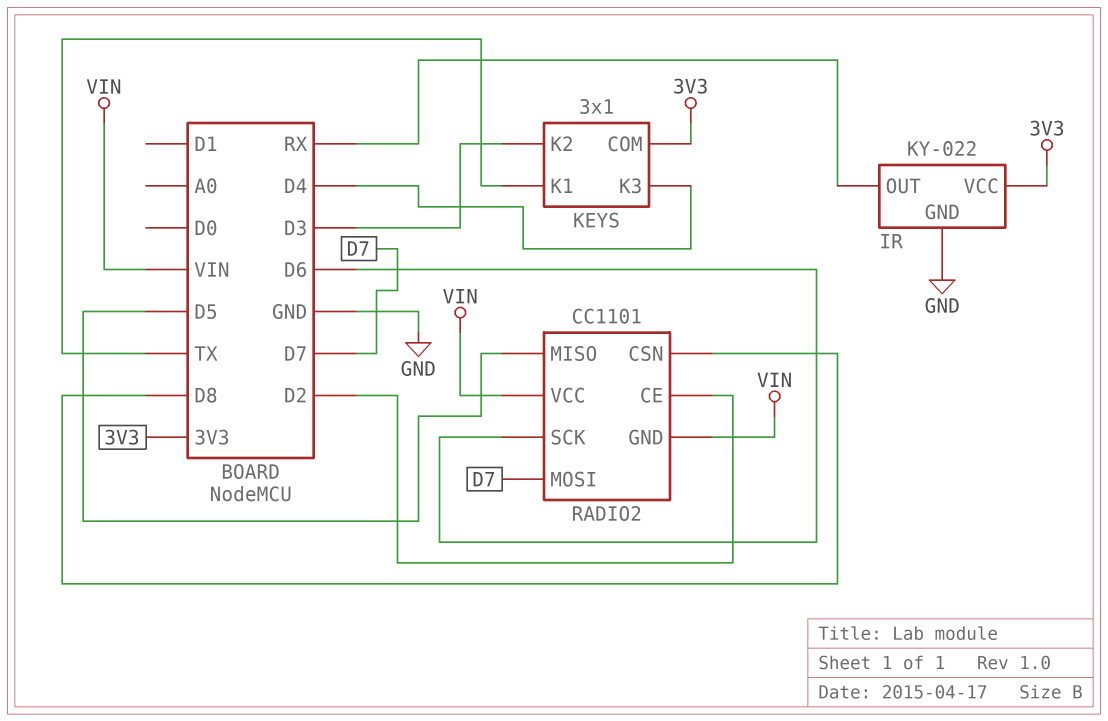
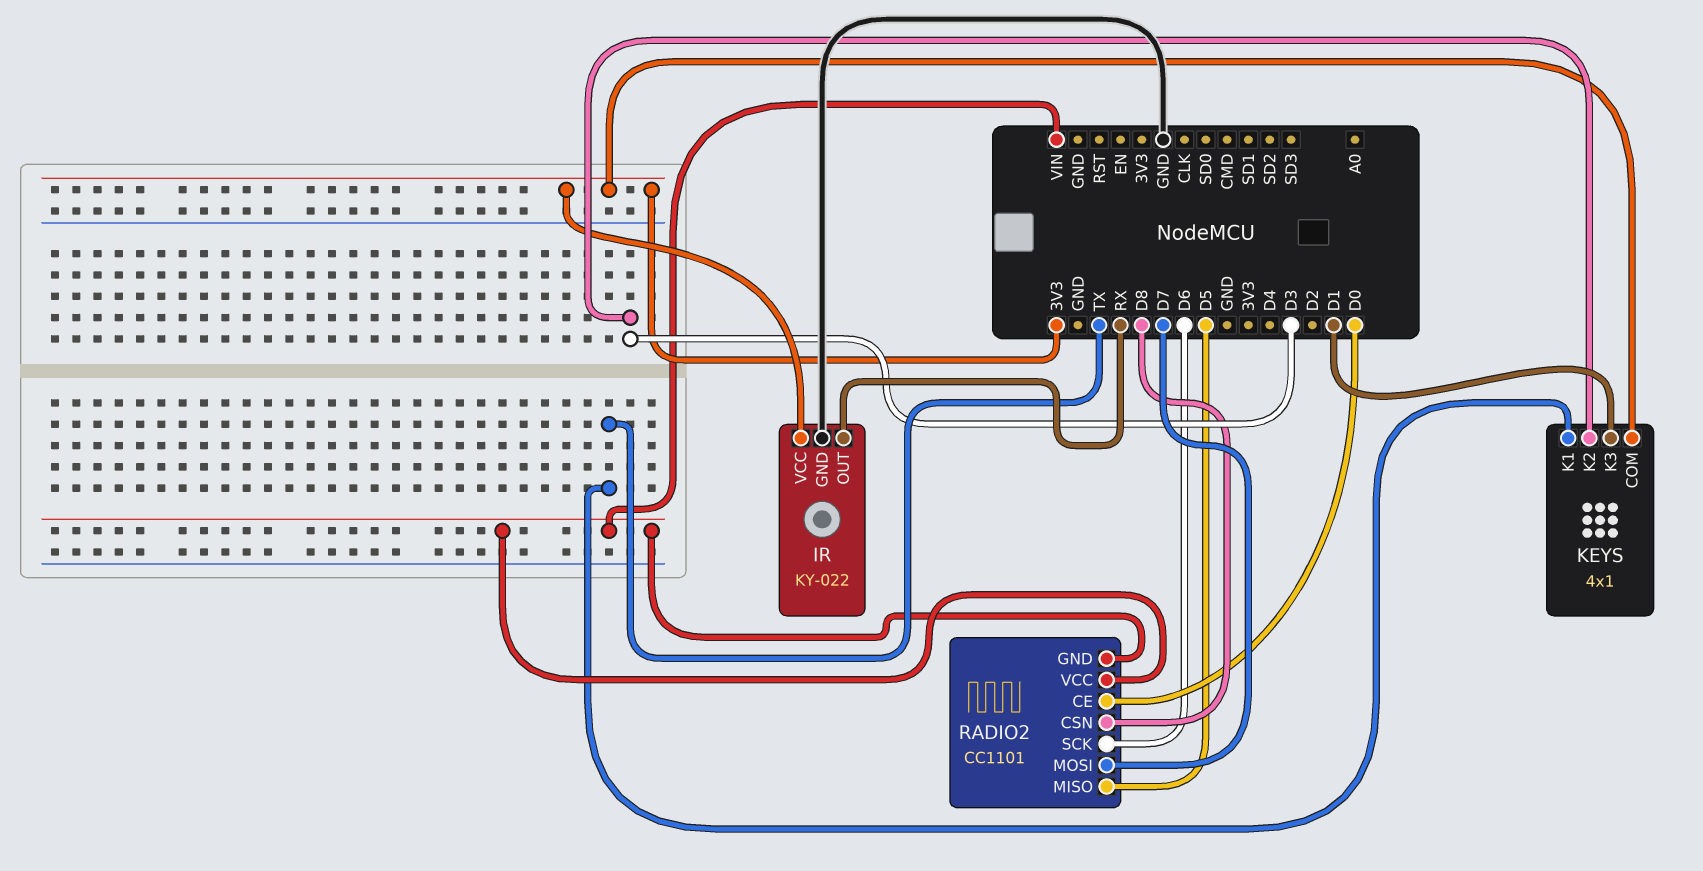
KEYS: 3x1 -> 4x1
KEYS pin K3: D4 -> D1
RADIO2 pin CE: D2 -> D0

